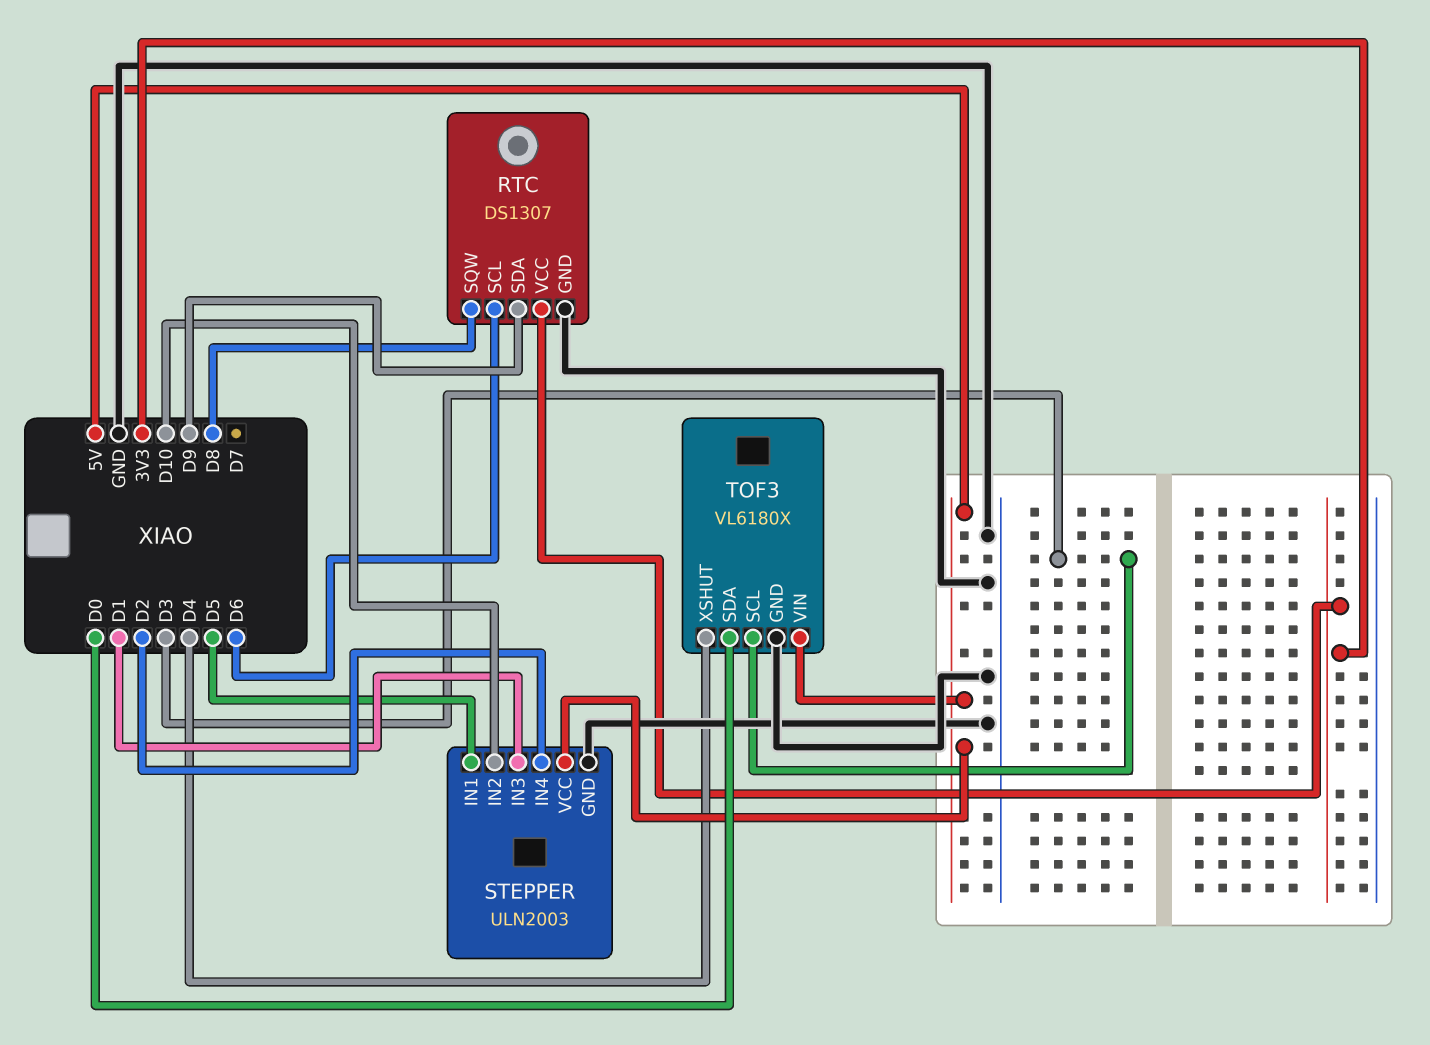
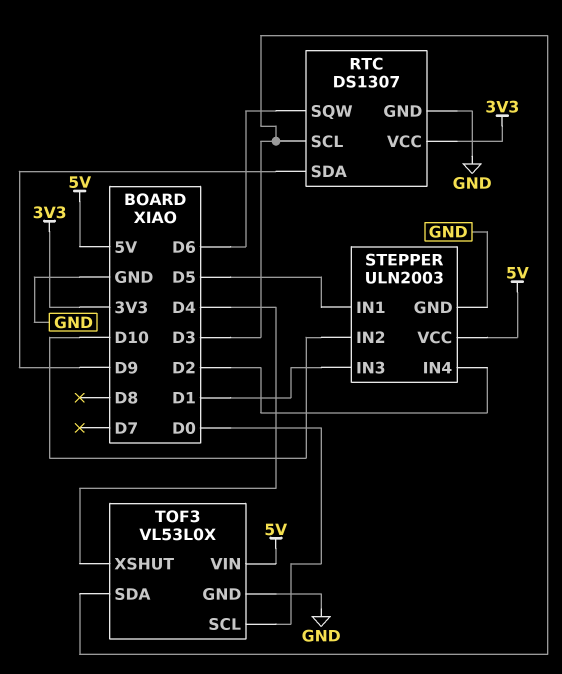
RTC pin SCL: D6 -> D3
RTC pin SQW: D8 -> D6
TOF3: VL6180X -> VL53L0X
TOF3 pin SCL: D3 -> D0
TOF3 pin SDA: D0 -> D3

